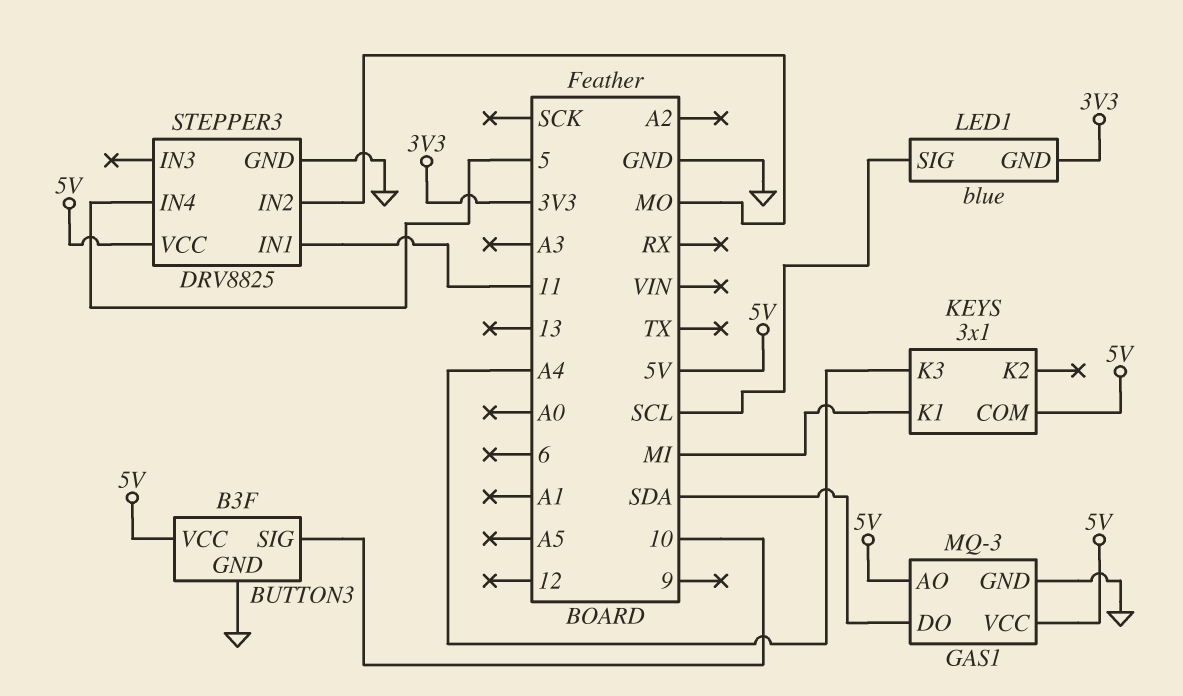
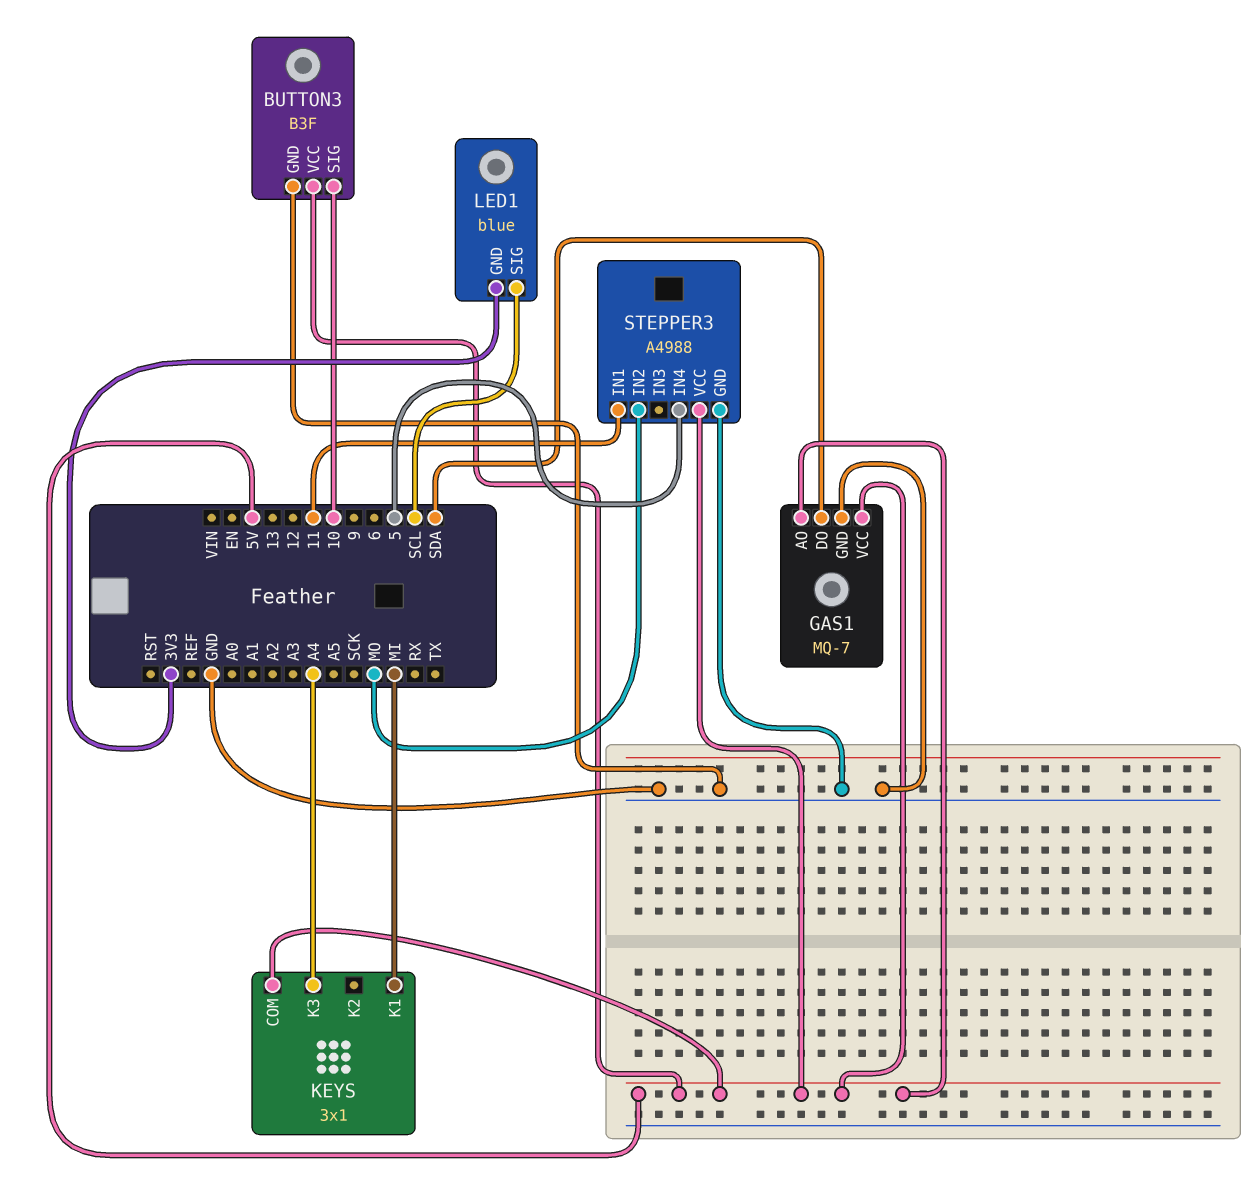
GAS1: MQ-3 -> MQ-7
STEPPER3: DRV8825 -> A4988

